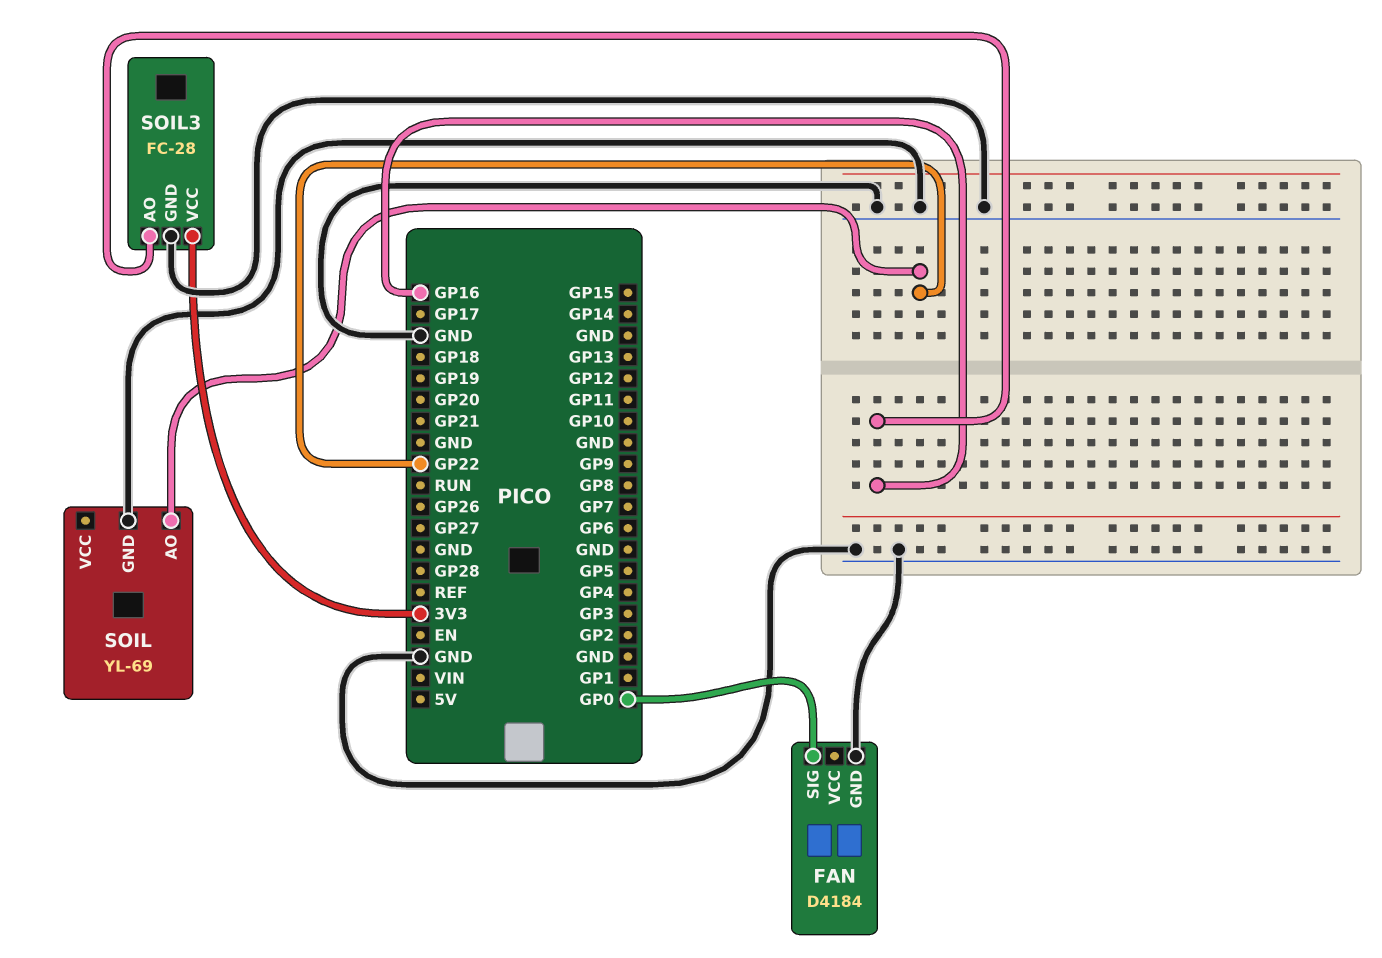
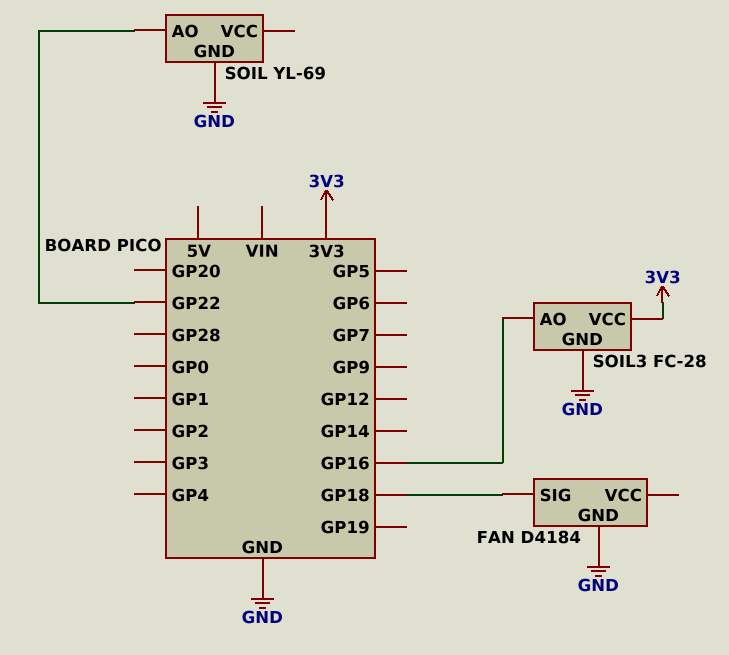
FAN pin SIG: GP0 -> GP18

